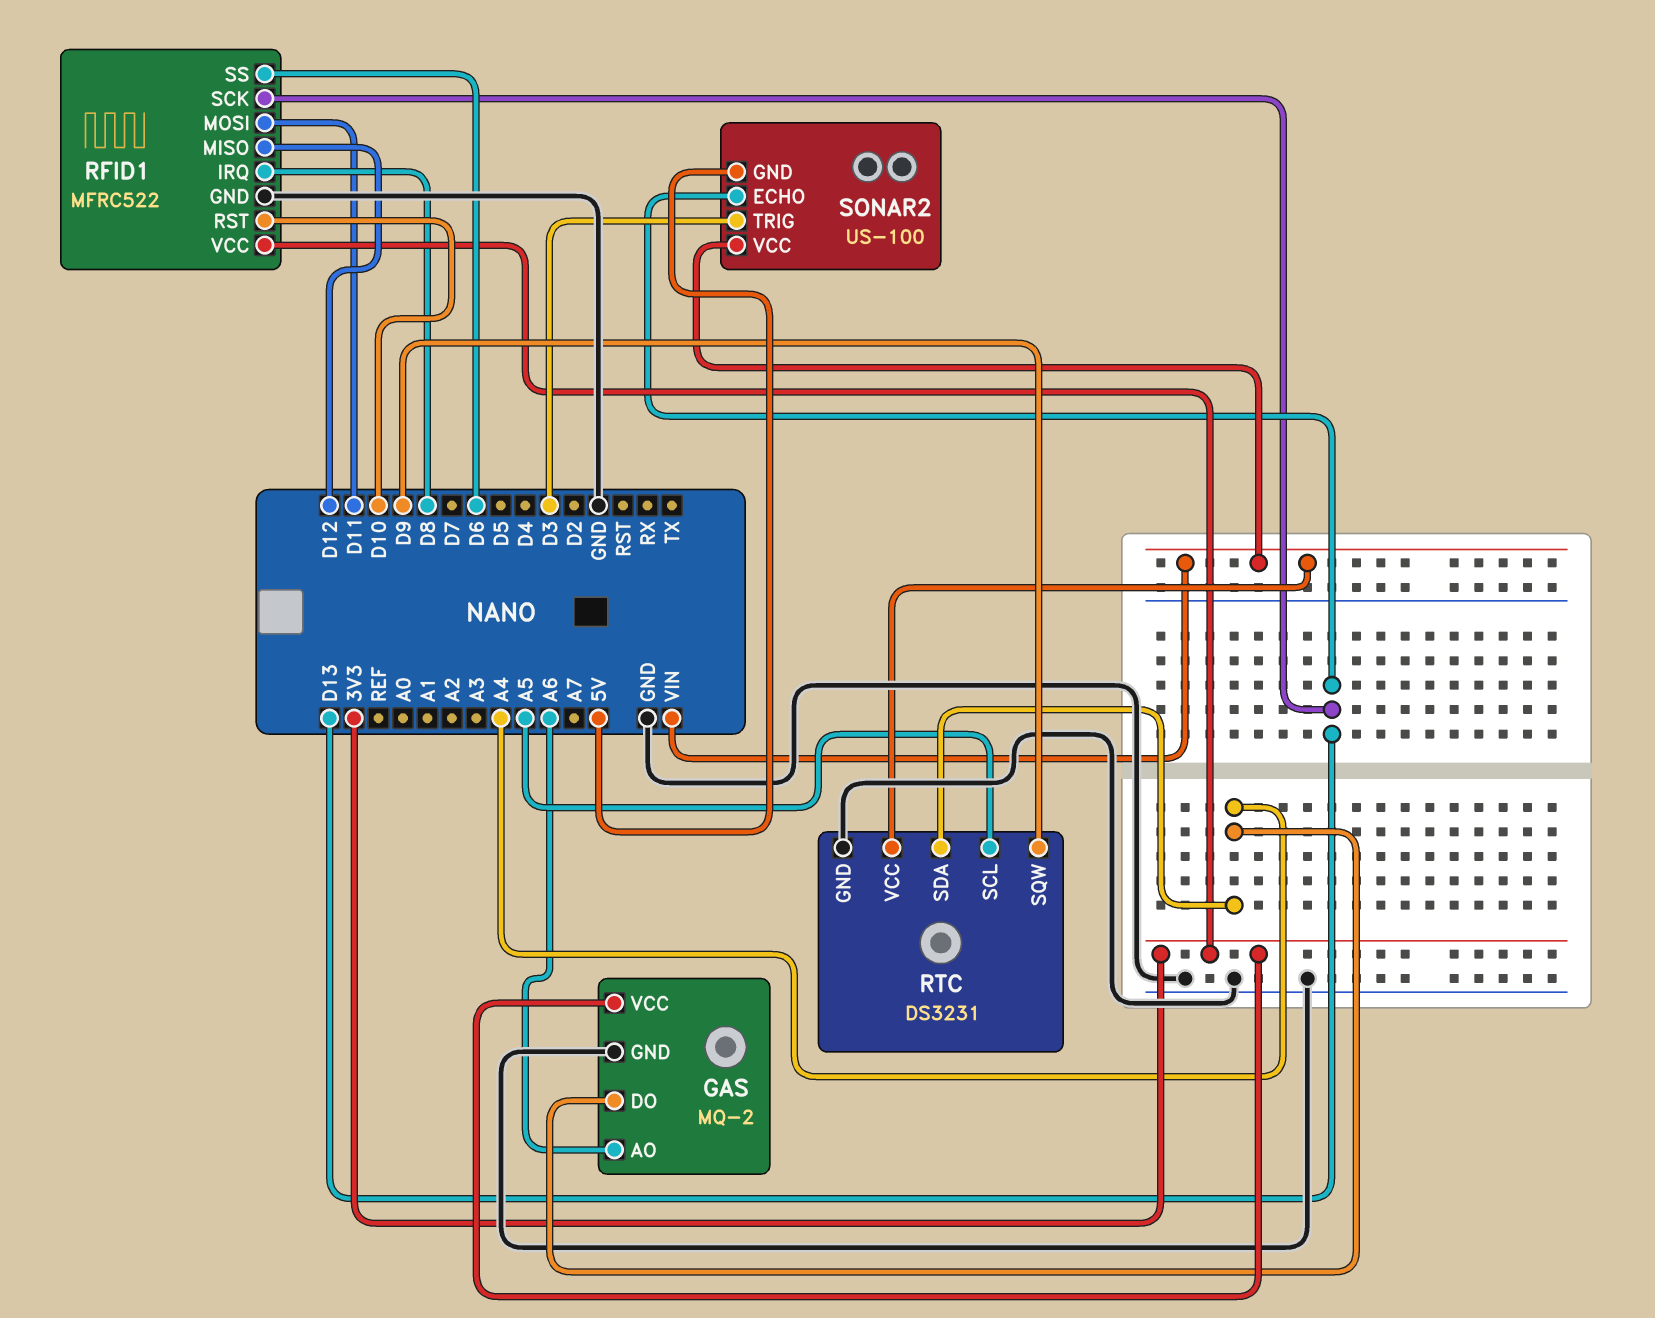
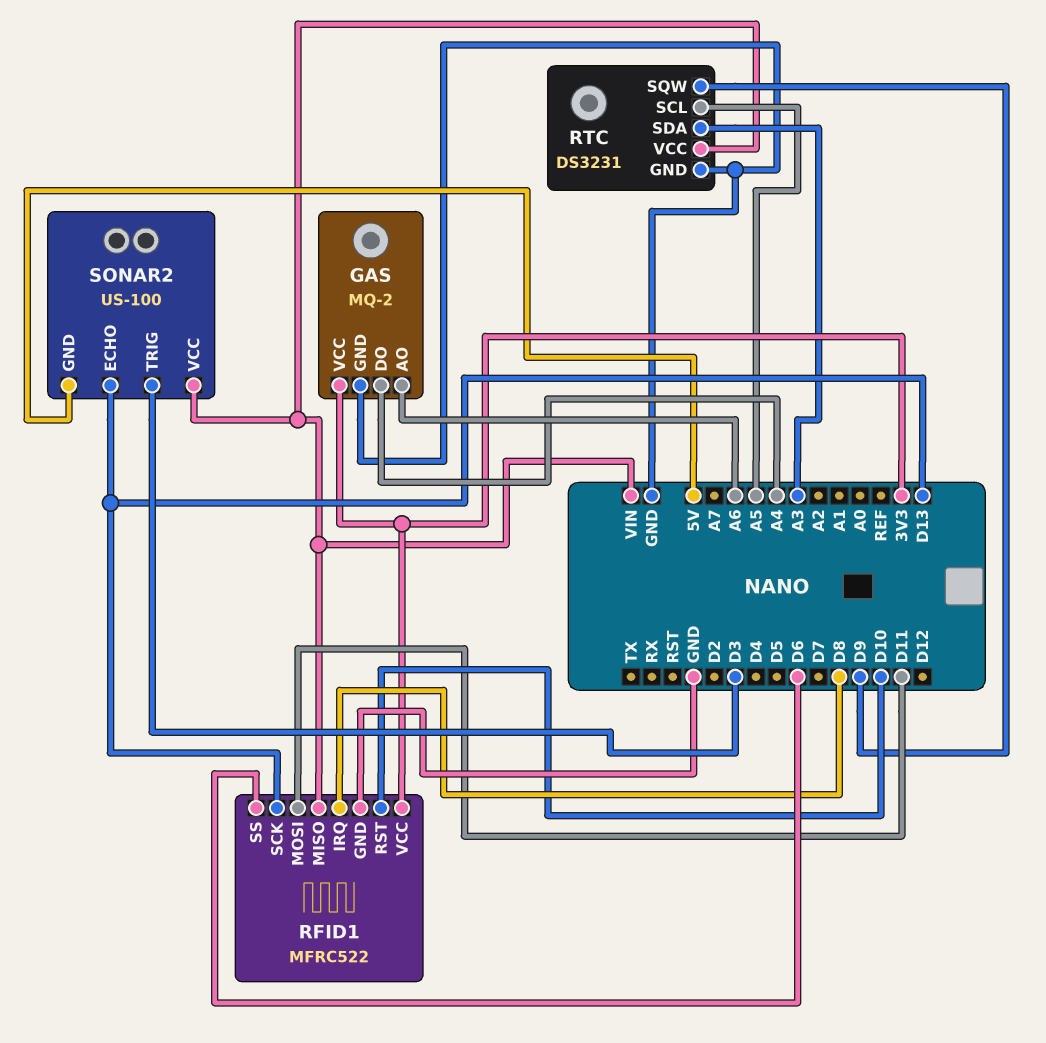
RFID1 pin MISO: D12 -> VIN
RTC pin SDA: A4 -> A3

